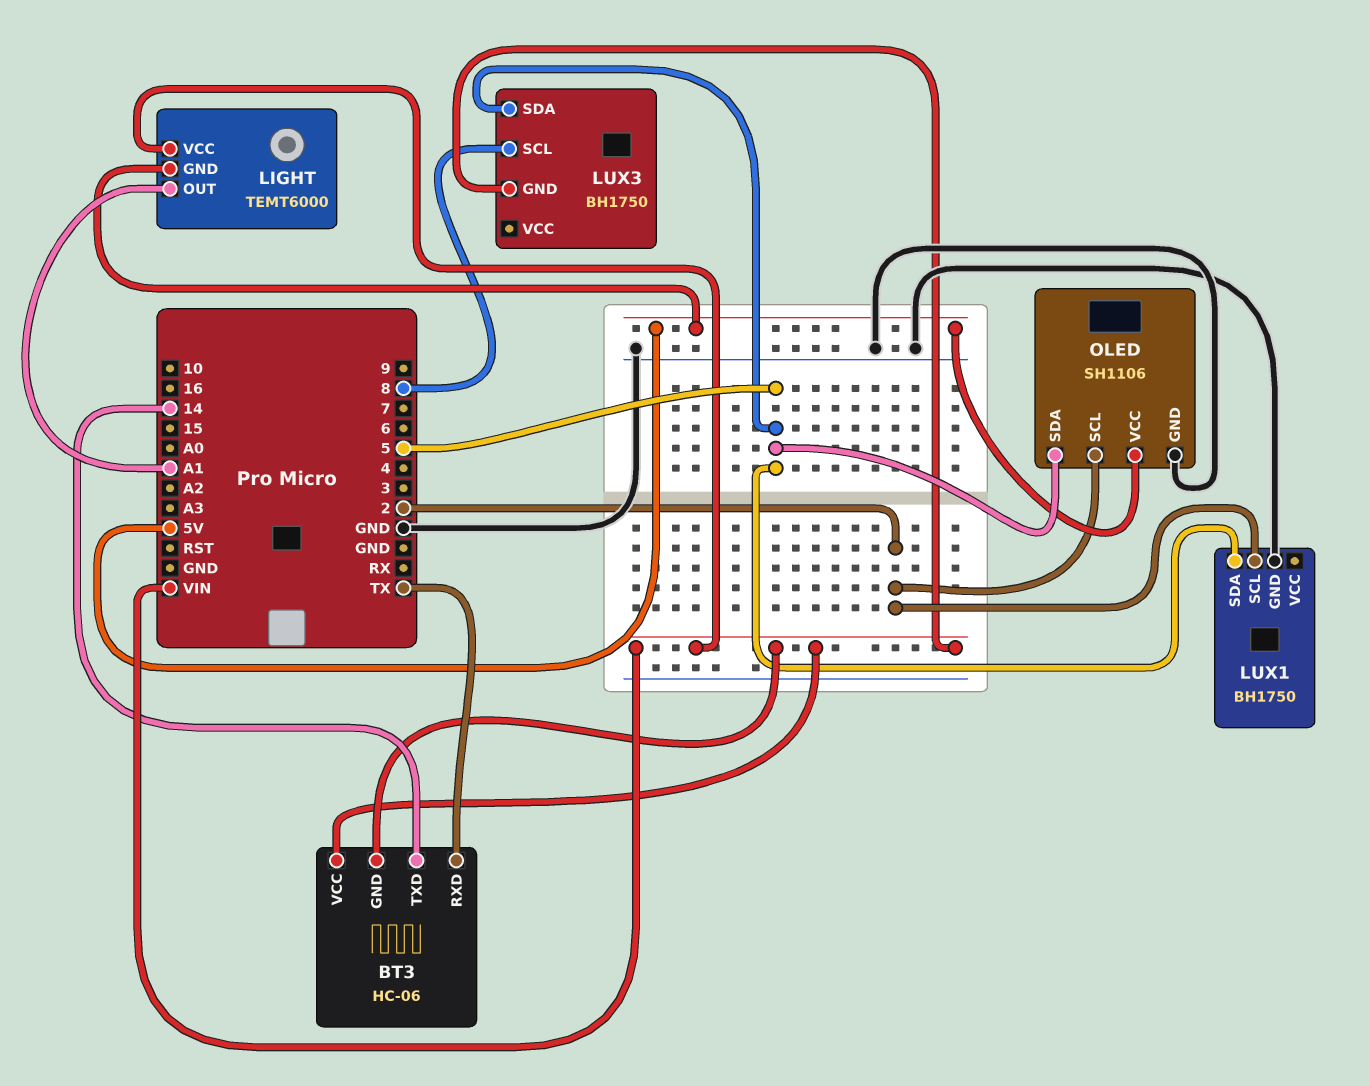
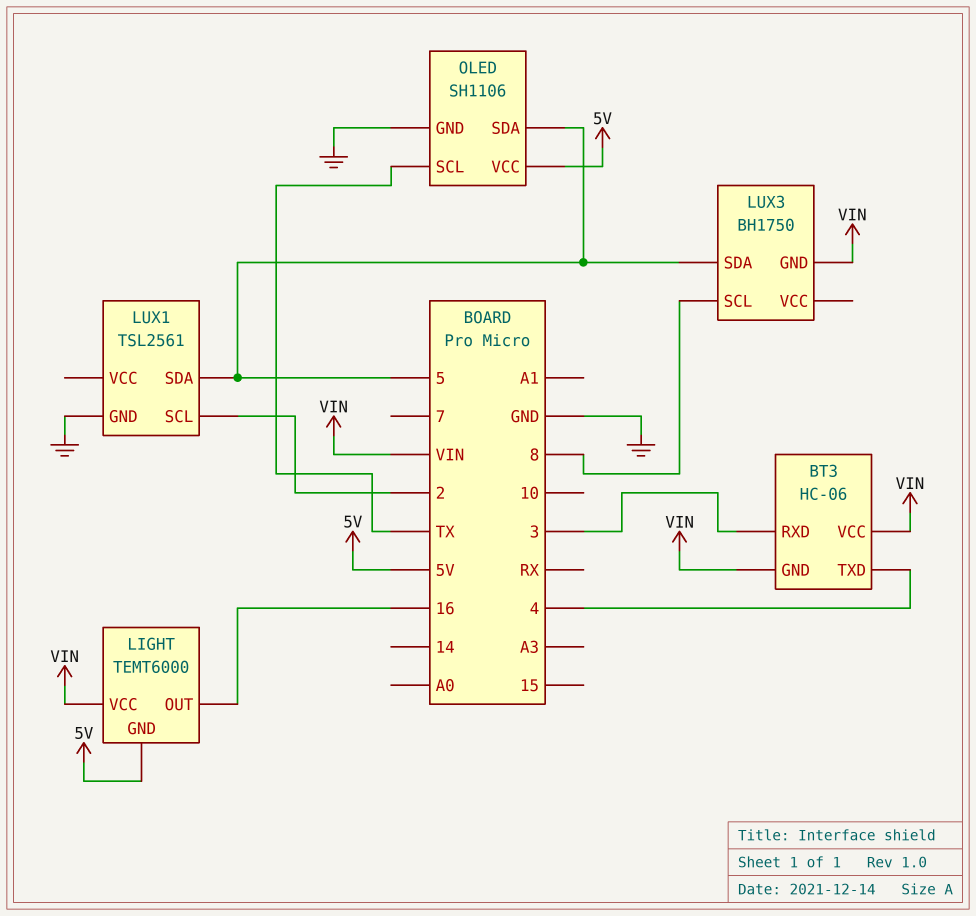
BT3 pin RXD: TX -> 3
BT3 pin TXD: 14 -> 4
LIGHT pin OUT: A1 -> 16
LUX1: BH1750 -> TSL2561
OLED pin SCL: 2 -> TX

